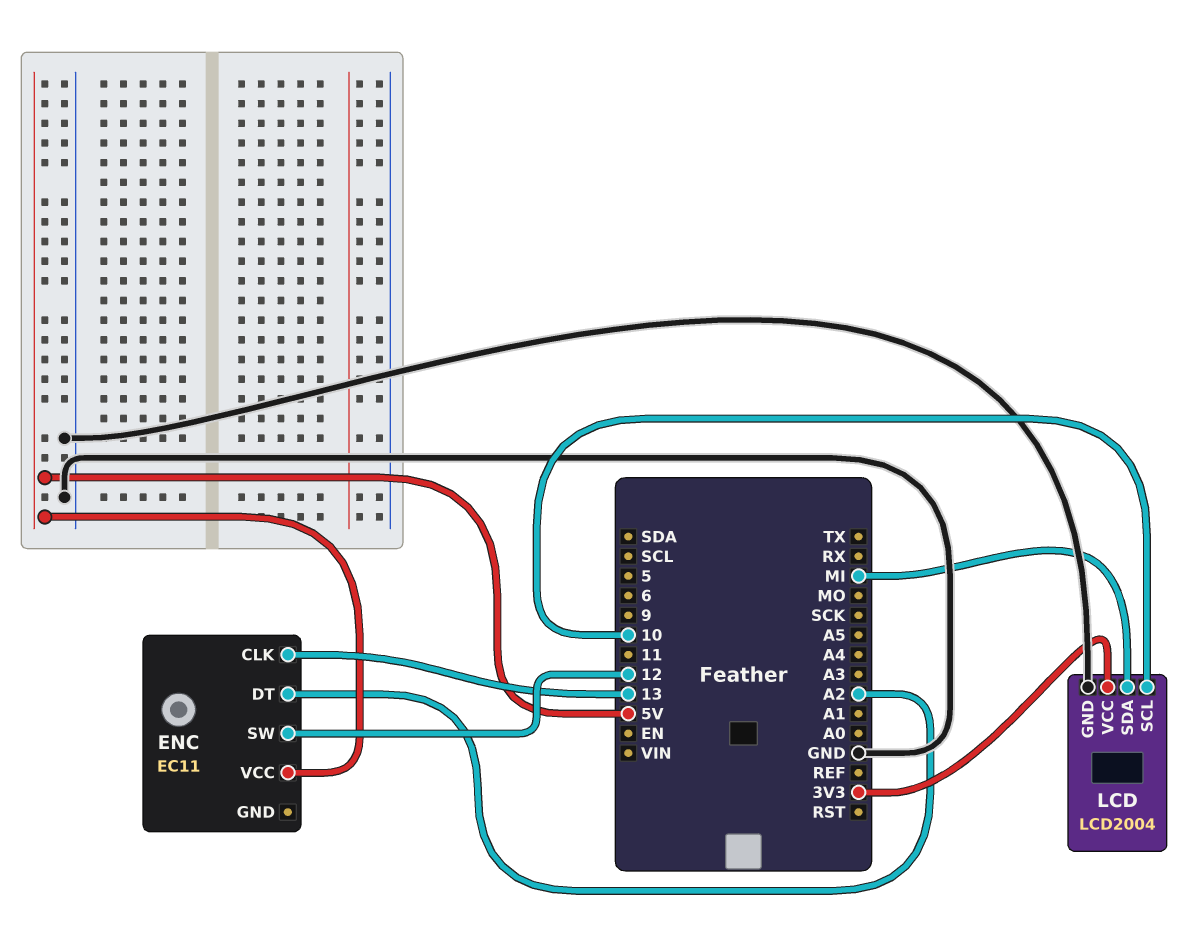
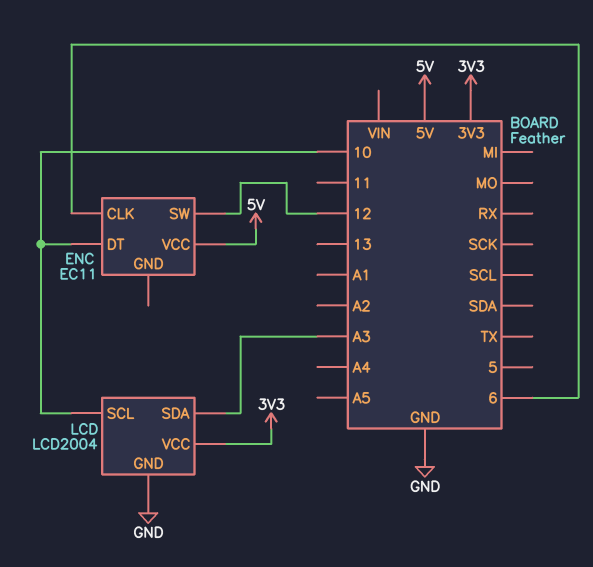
ENC pin CLK: 13 -> 6
ENC pin DT: A2 -> 10
LCD pin SDA: MI -> A3

